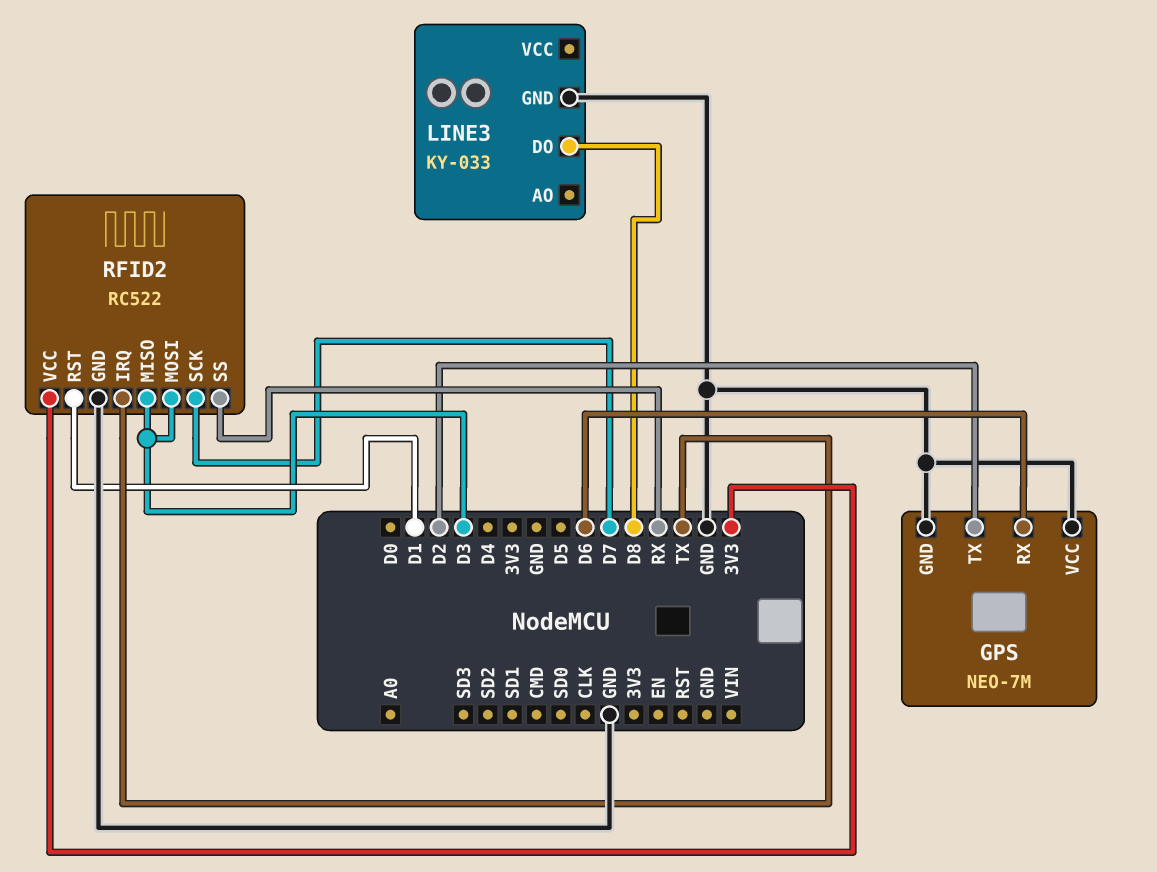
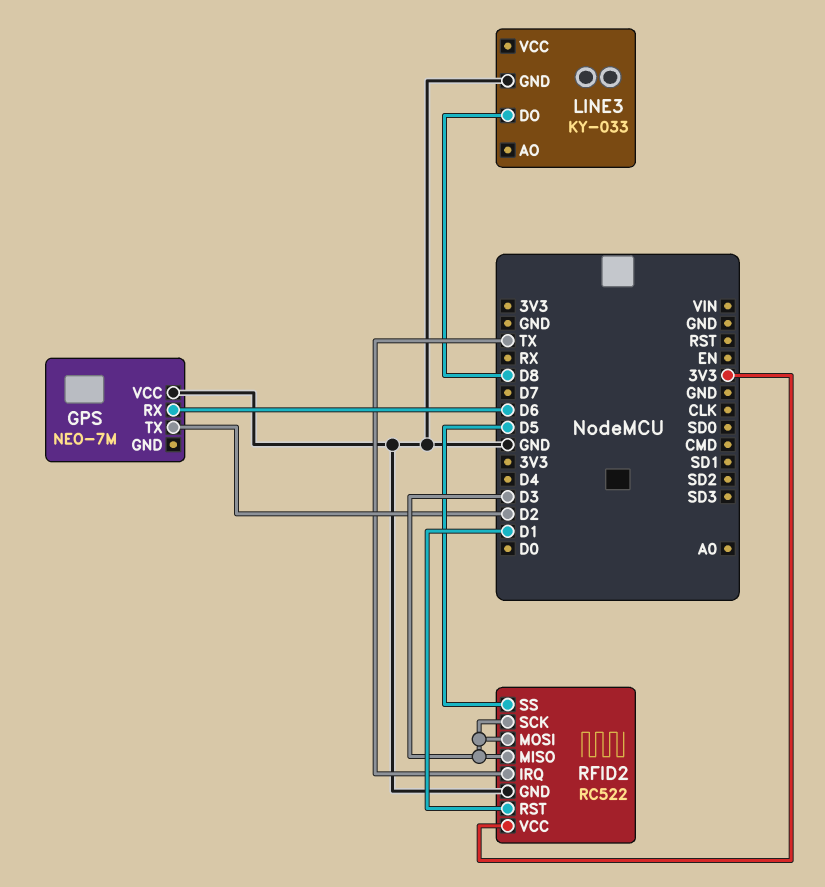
GPS pin GND: GND -> none
RFID2 pin SCK: D7 -> D3
RFID2 pin SS: RX -> D5

